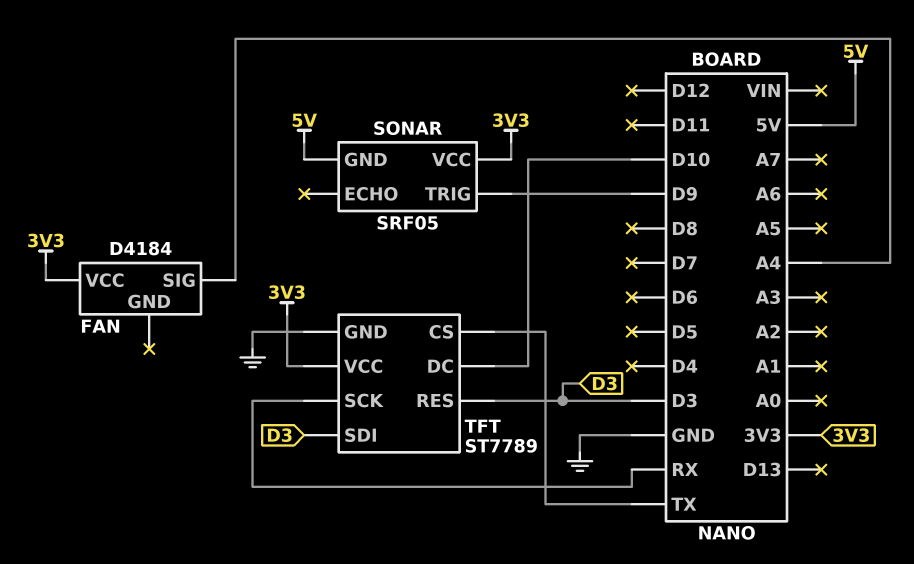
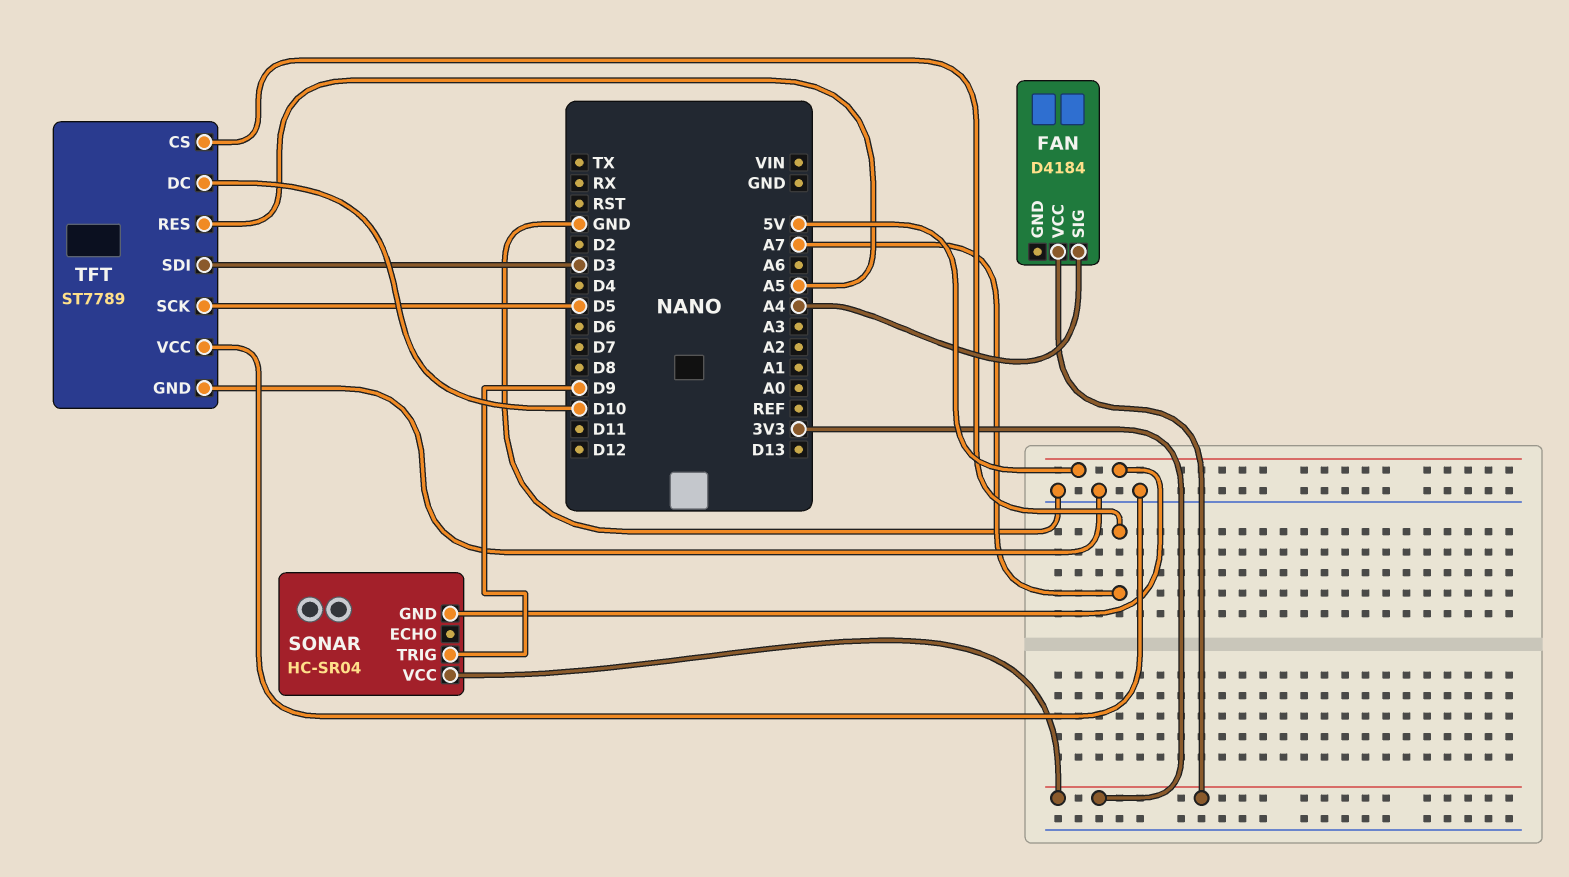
SONAR: SRF05 -> HC-SR04
TFT pin CS: TX -> A7
TFT pin RES: D3 -> A5
TFT pin SCK: RX -> D5
TFT pin VCC: 3V3 -> GND

